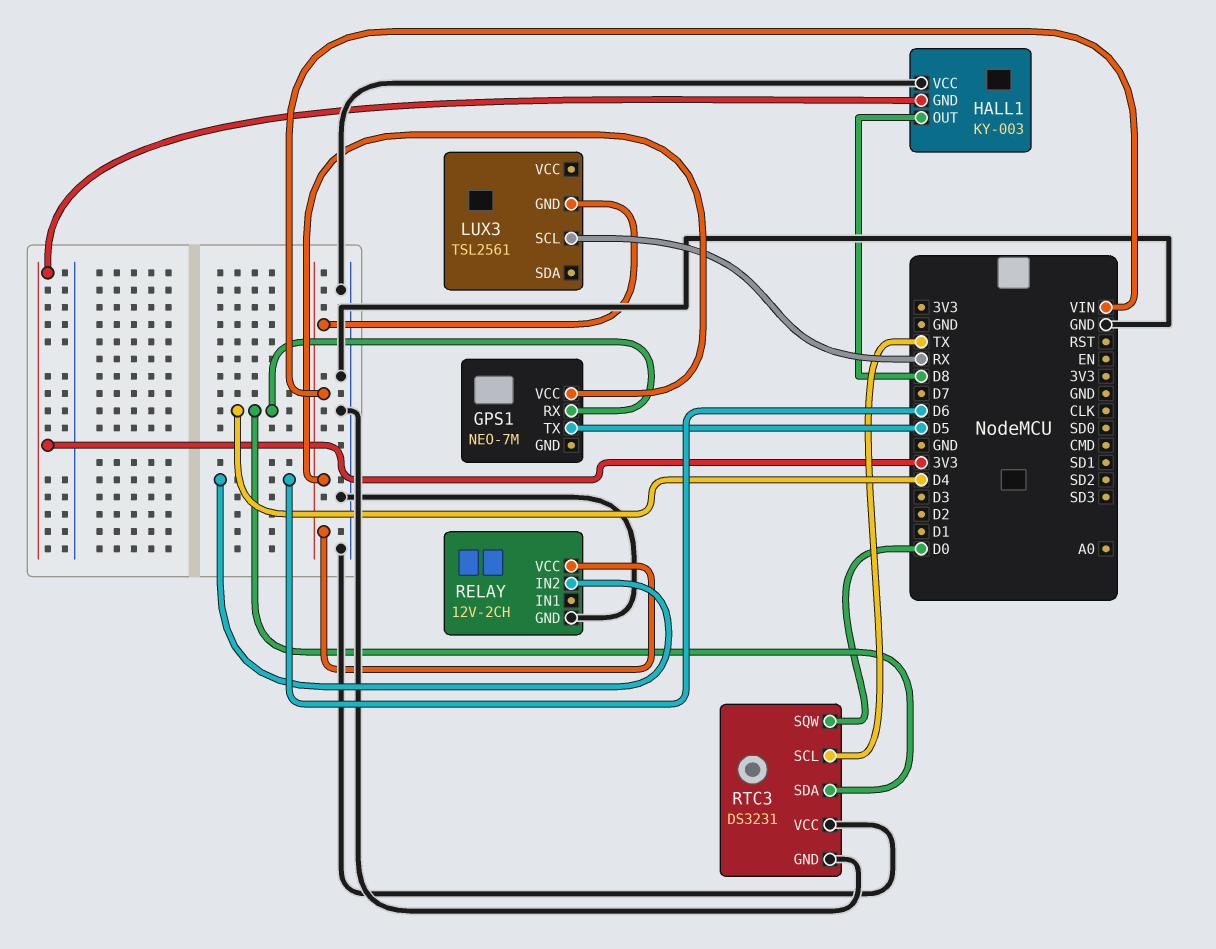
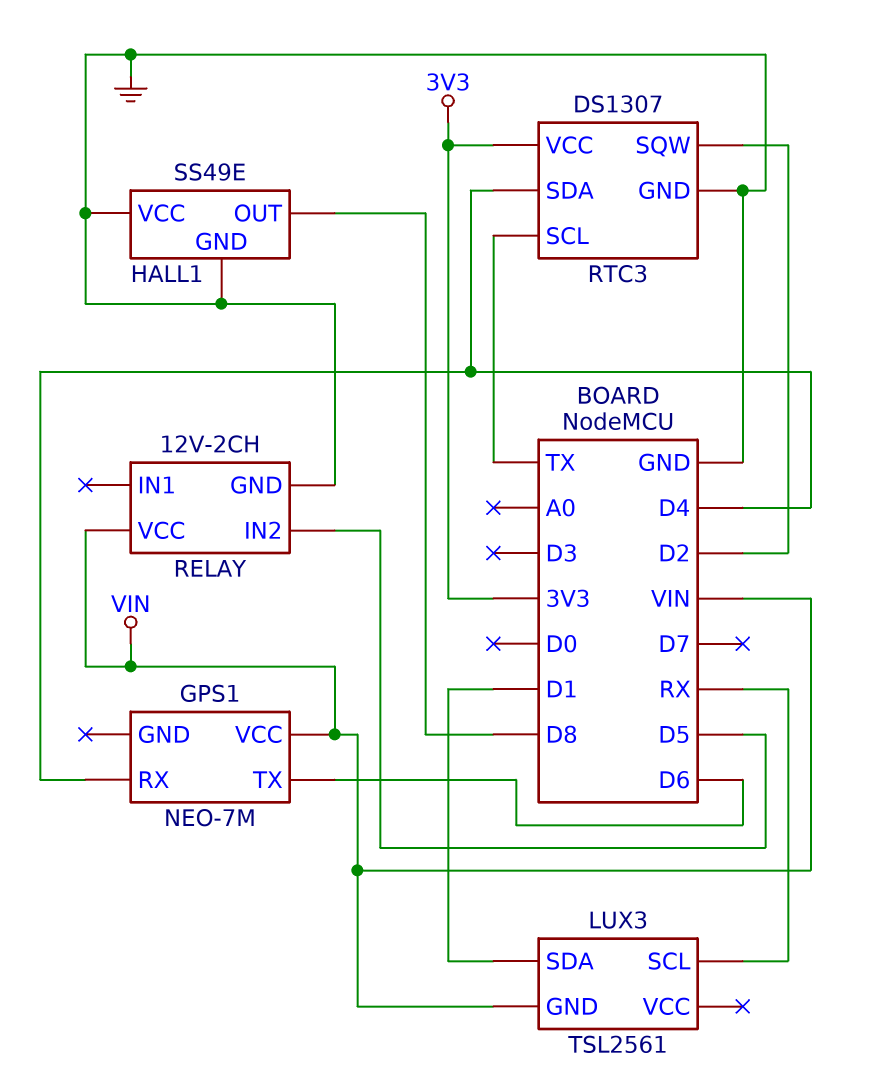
GPS1 pin TX: D5 -> D6
HALL1: KY-003 -> SS49E
HALL1 pin GND: 3V3 -> GND
LUX3 pin SDA: none -> D1
RELAY pin IN2: D6 -> D5
RTC3: DS3231 -> DS1307
RTC3 pin SQW: D0 -> D2
RTC3 pin VCC: GND -> 3V3

